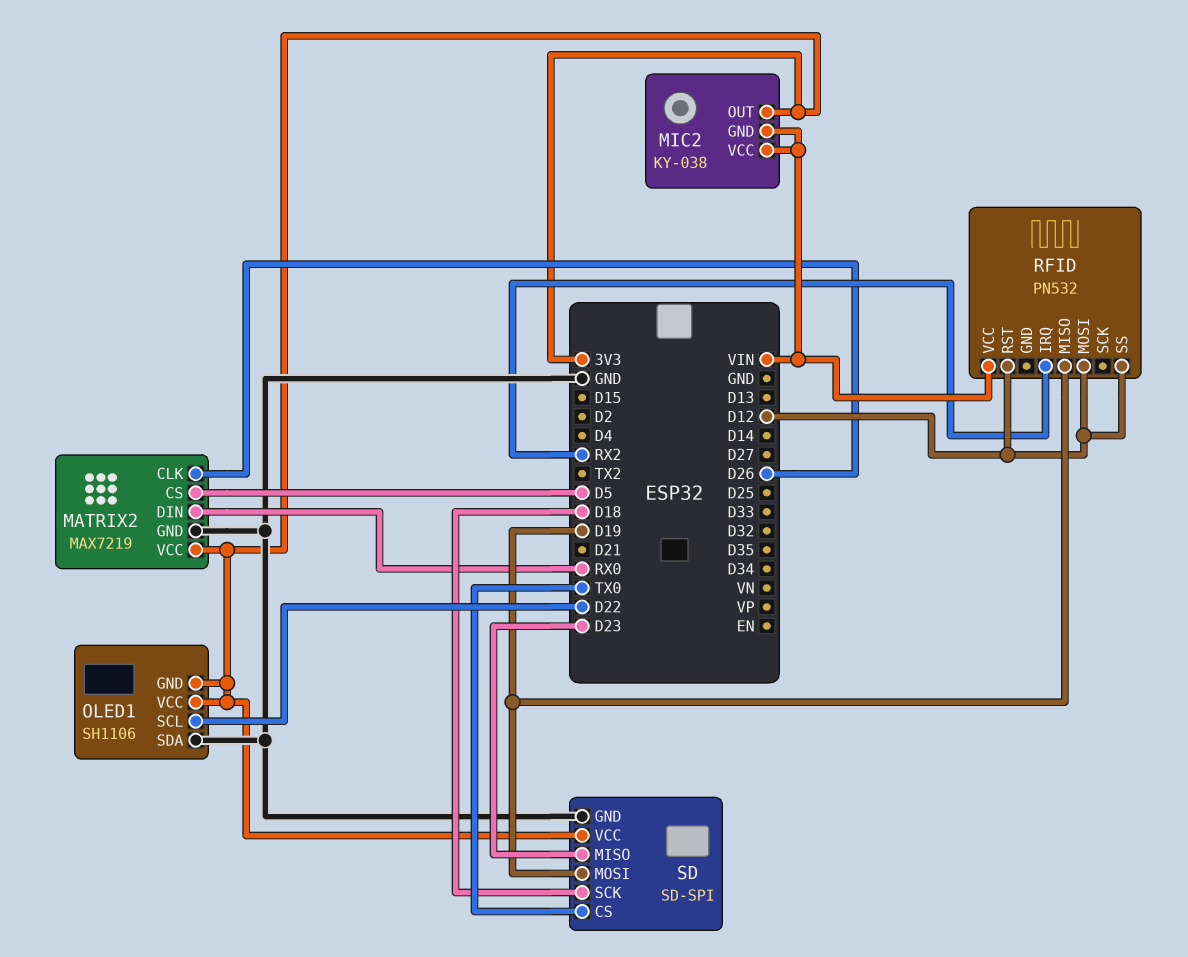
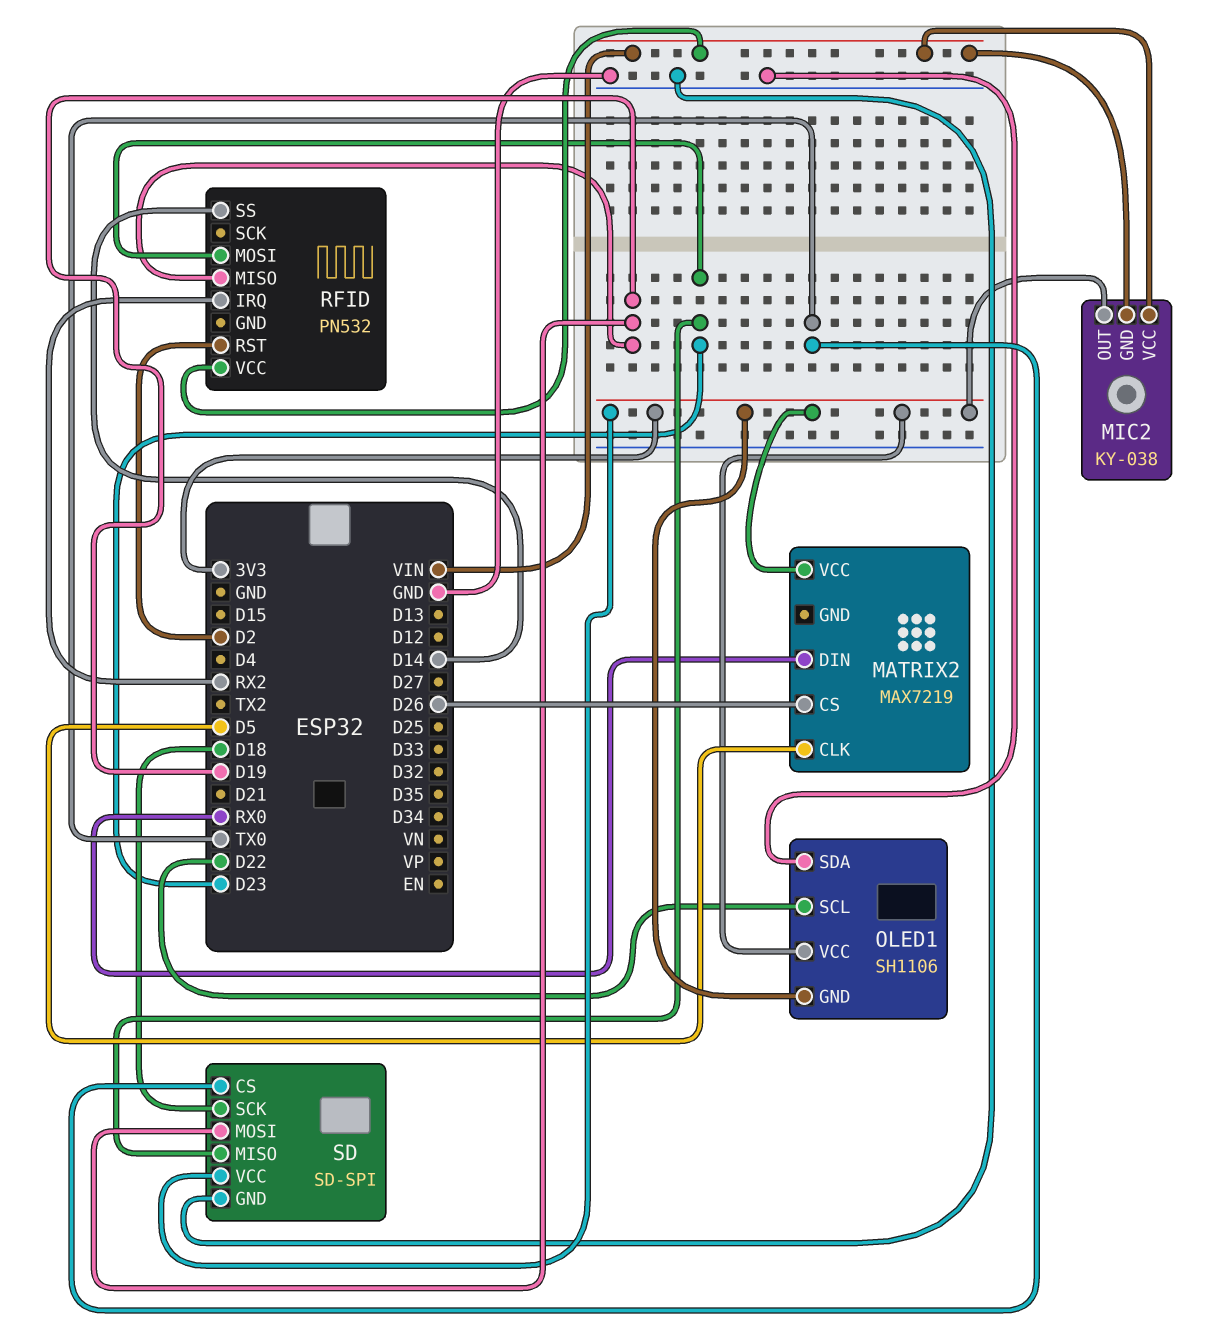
MATRIX2 pin CLK: D26 -> D5
MATRIX2 pin CS: D5 -> D26
MATRIX2 pin GND: GND -> none
RFID pin MOSI: D12 -> D23
RFID pin RST: D12 -> D2
RFID pin SS: D12 -> D14

